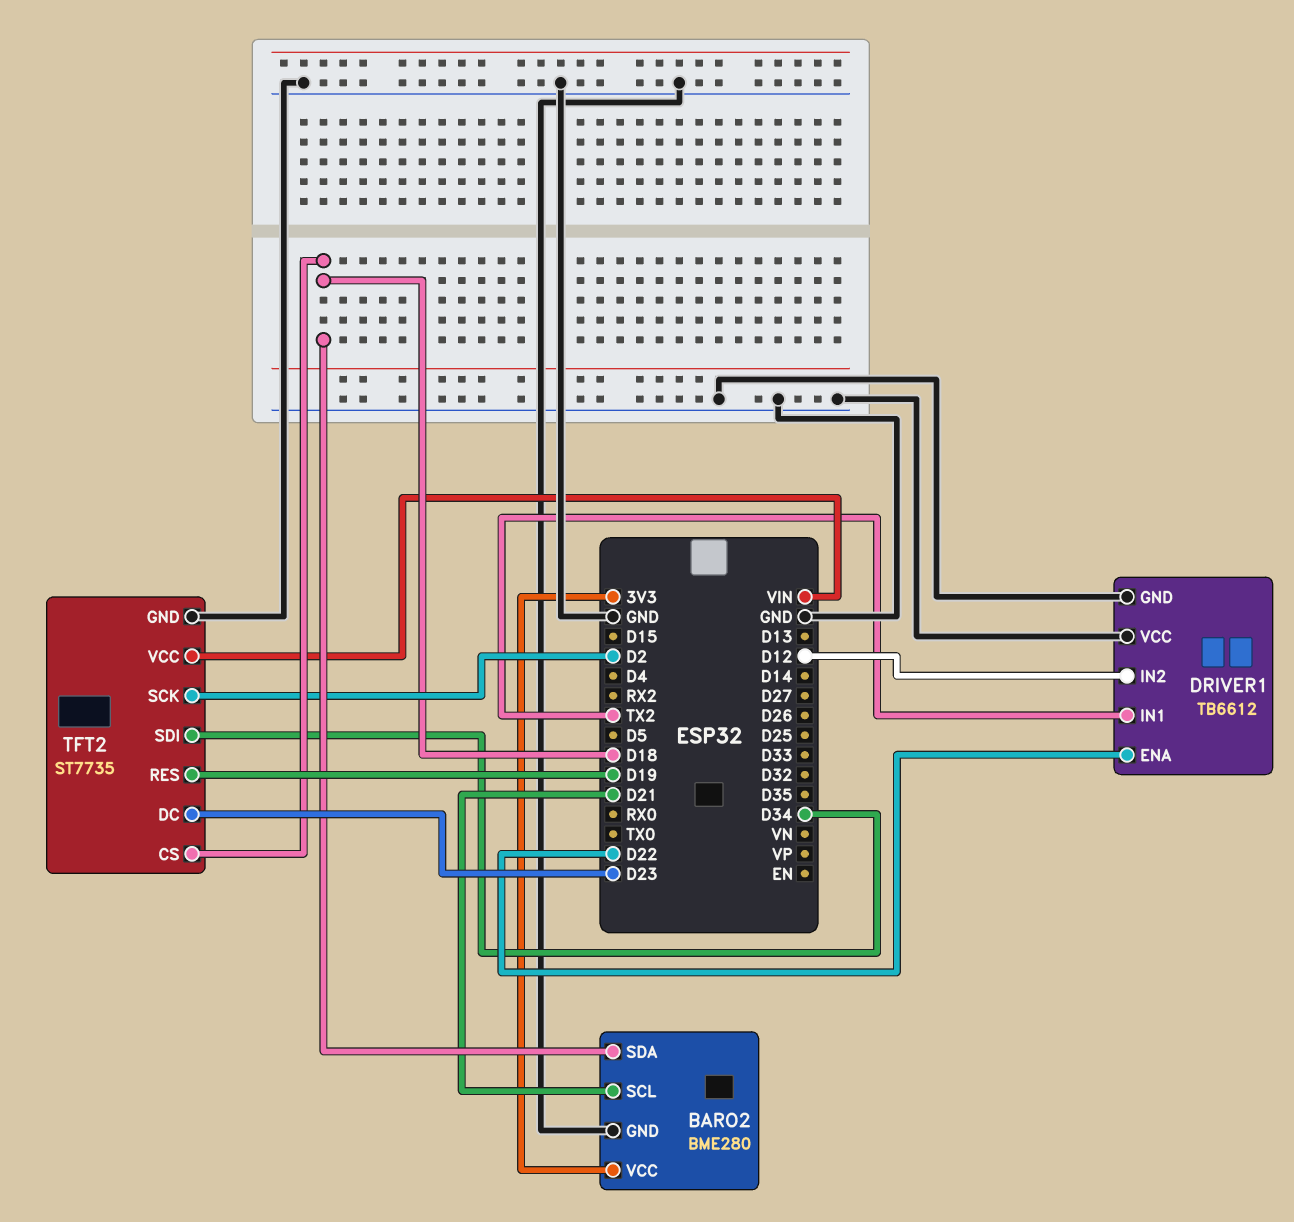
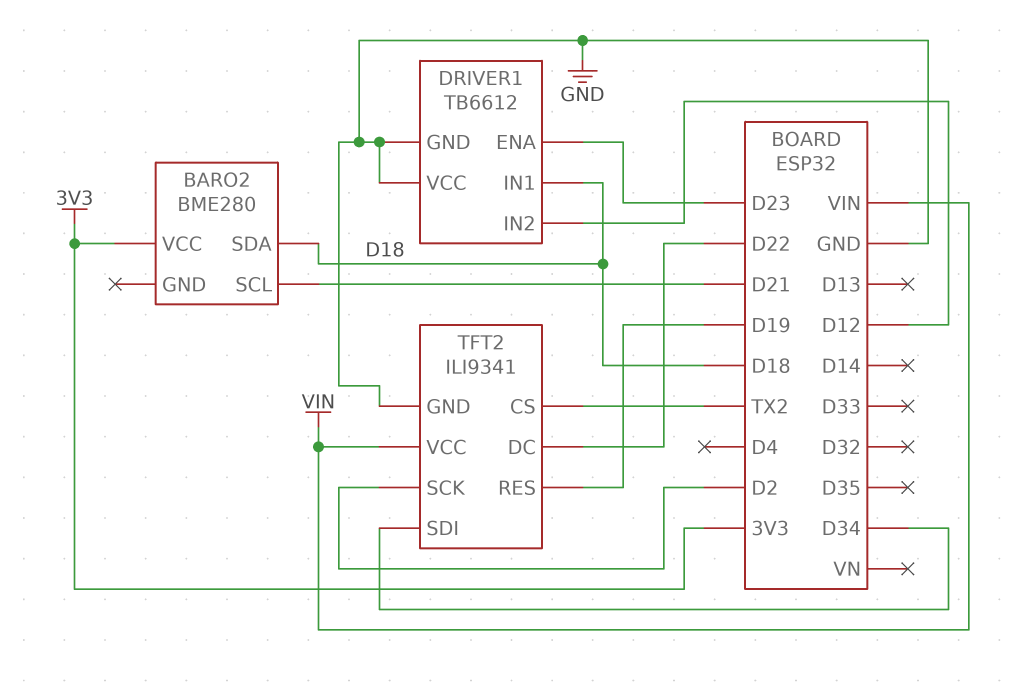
BARO2 pin GND: GND -> none
DRIVER1 pin ENA: D22 -> D23
DRIVER1 pin IN1: TX2 -> D18
TFT2: ST7735 -> ILI9341
TFT2 pin CS: D18 -> TX2
TFT2 pin DC: D23 -> D22

